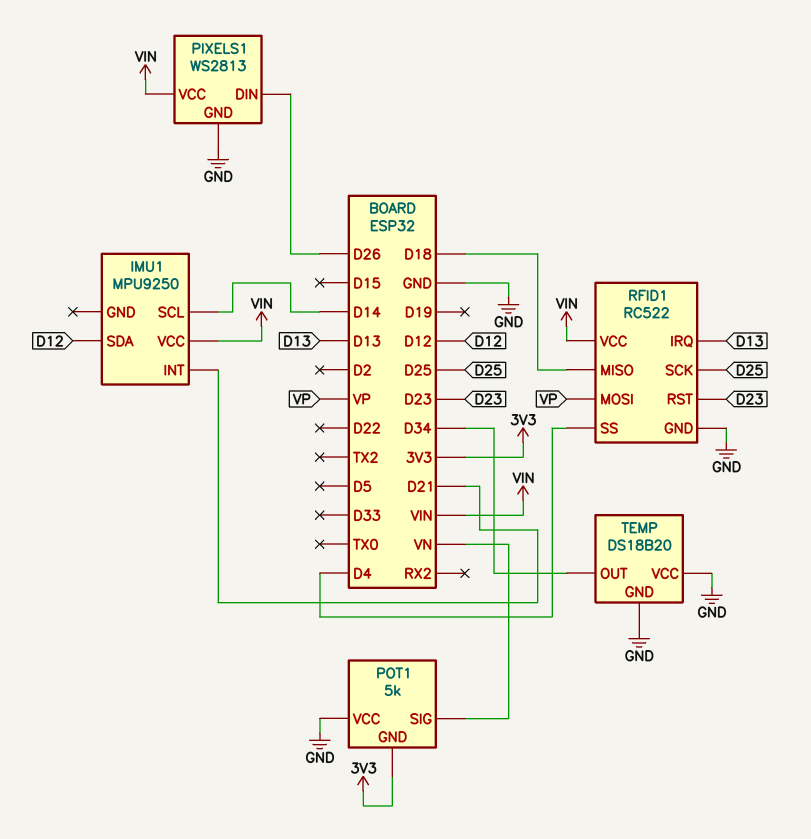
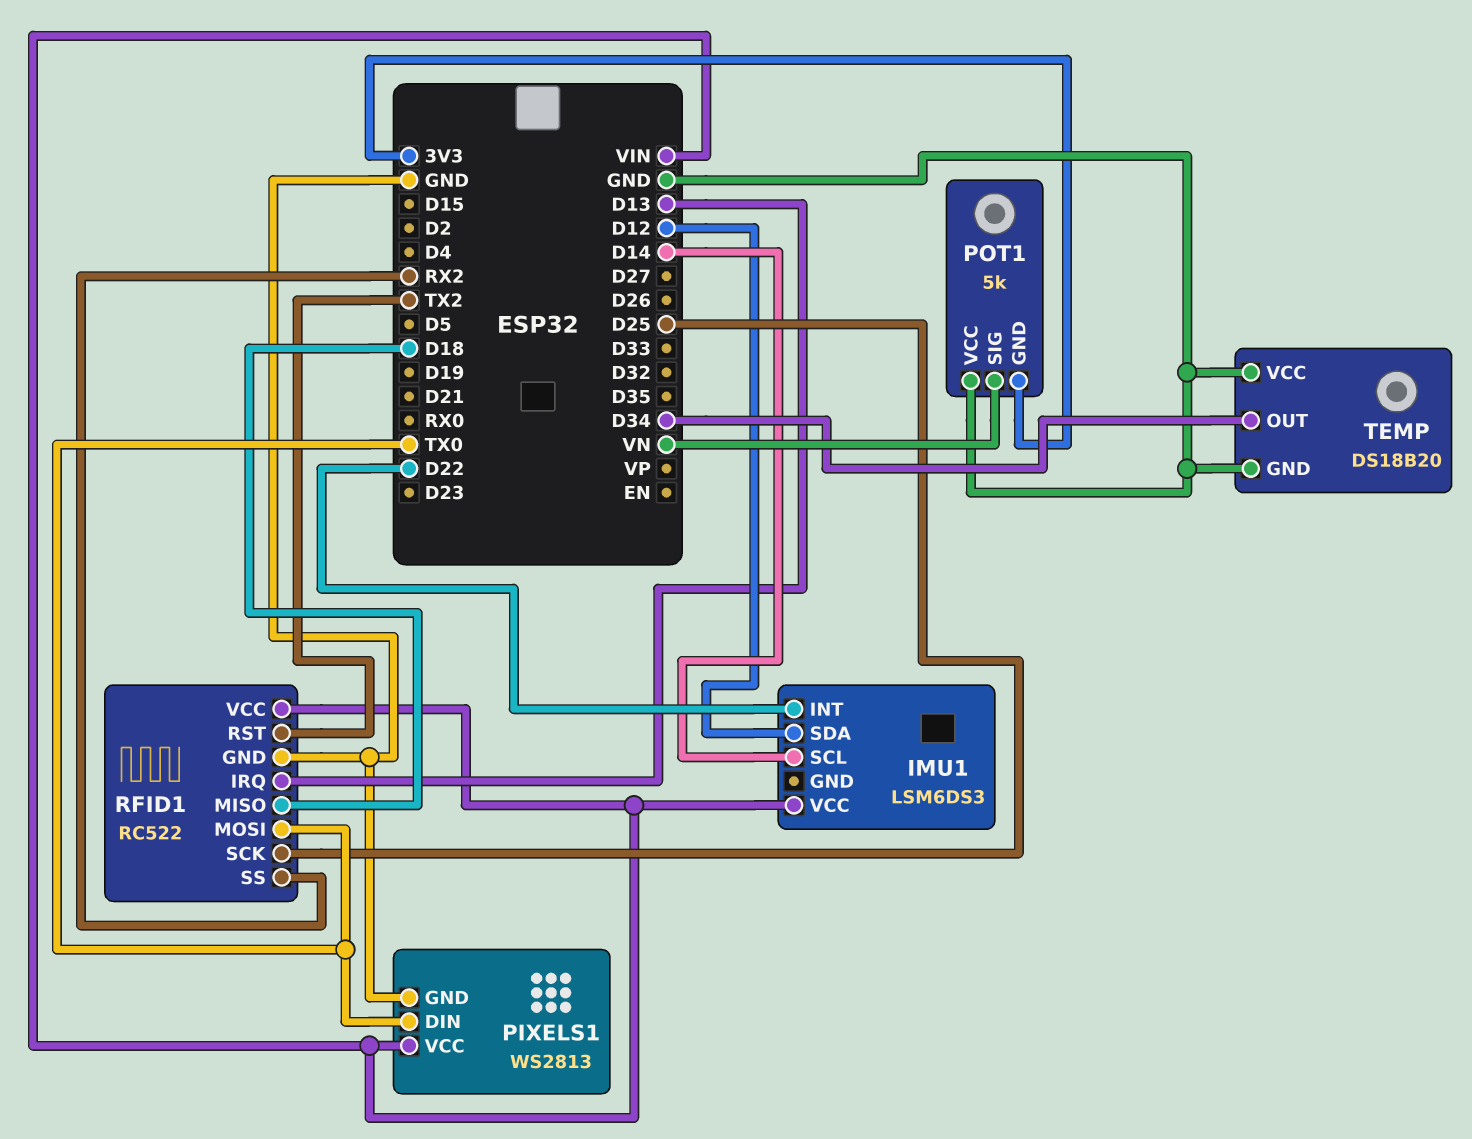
IMU1: MPU9250 -> LSM6DS3
IMU1 pin INT: D21 -> D22
PIXELS1 pin DIN: D26 -> TX0
RFID1 pin MOSI: VP -> TX0
RFID1 pin RST: D23 -> TX2
RFID1 pin SS: D4 -> RX2

